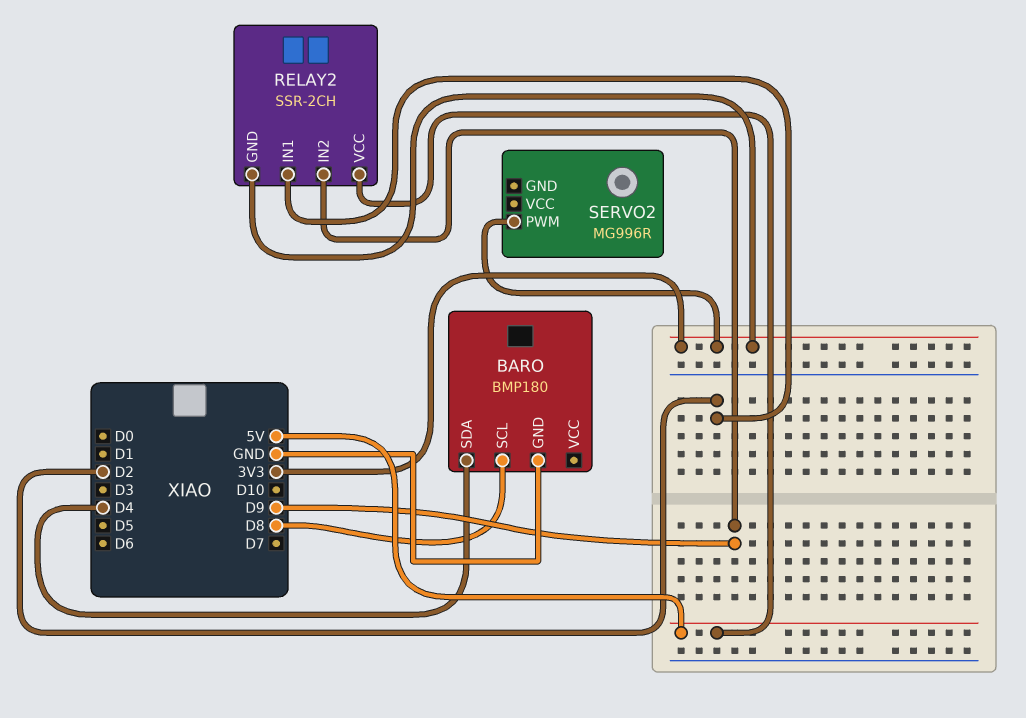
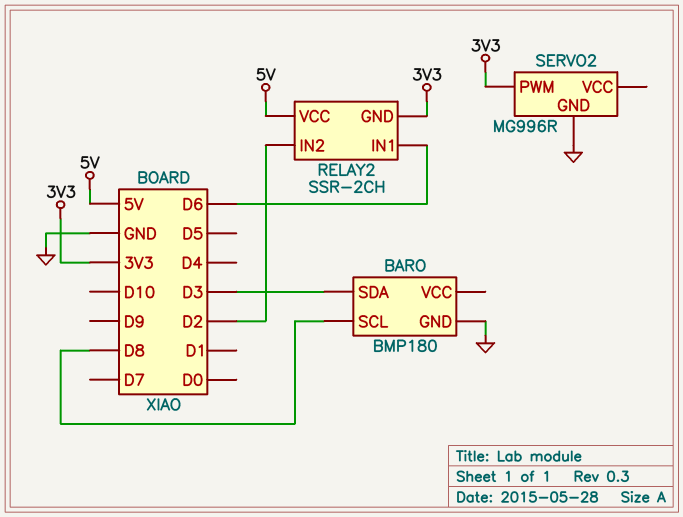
BARO pin SDA: D4 -> D3
RELAY2 pin IN1: D2 -> D6
RELAY2 pin IN2: D9 -> D2
SERVO2 pin GND: none -> GND

